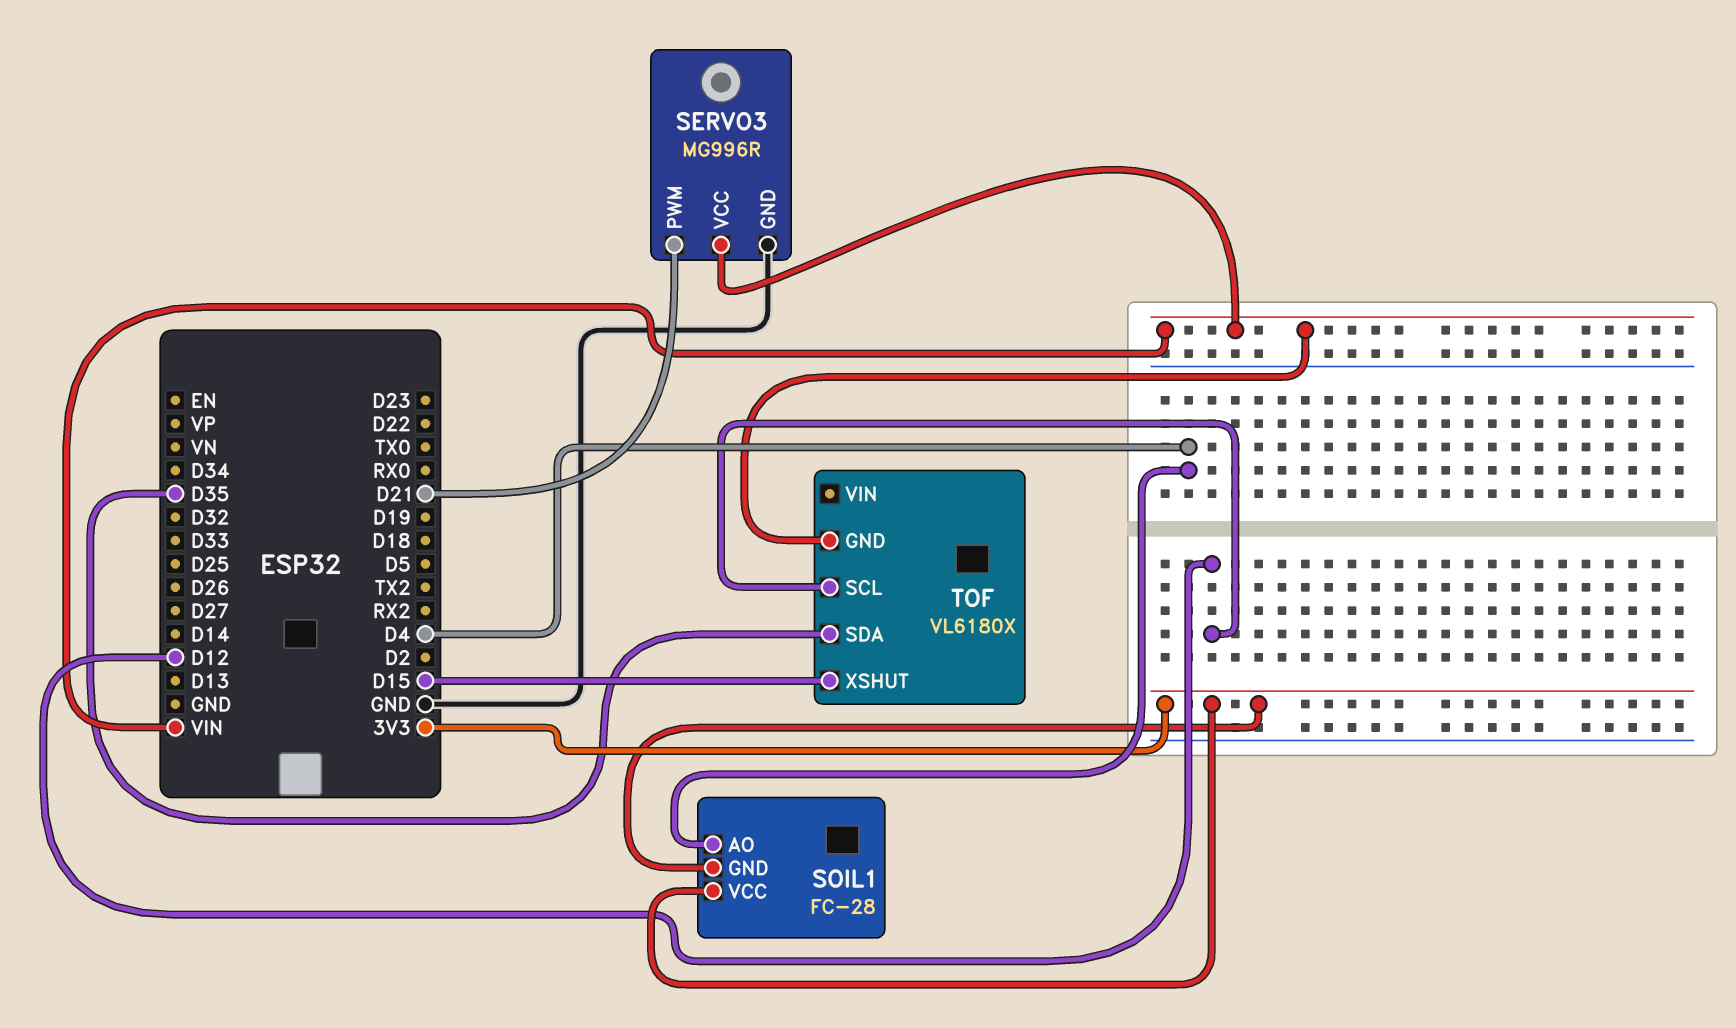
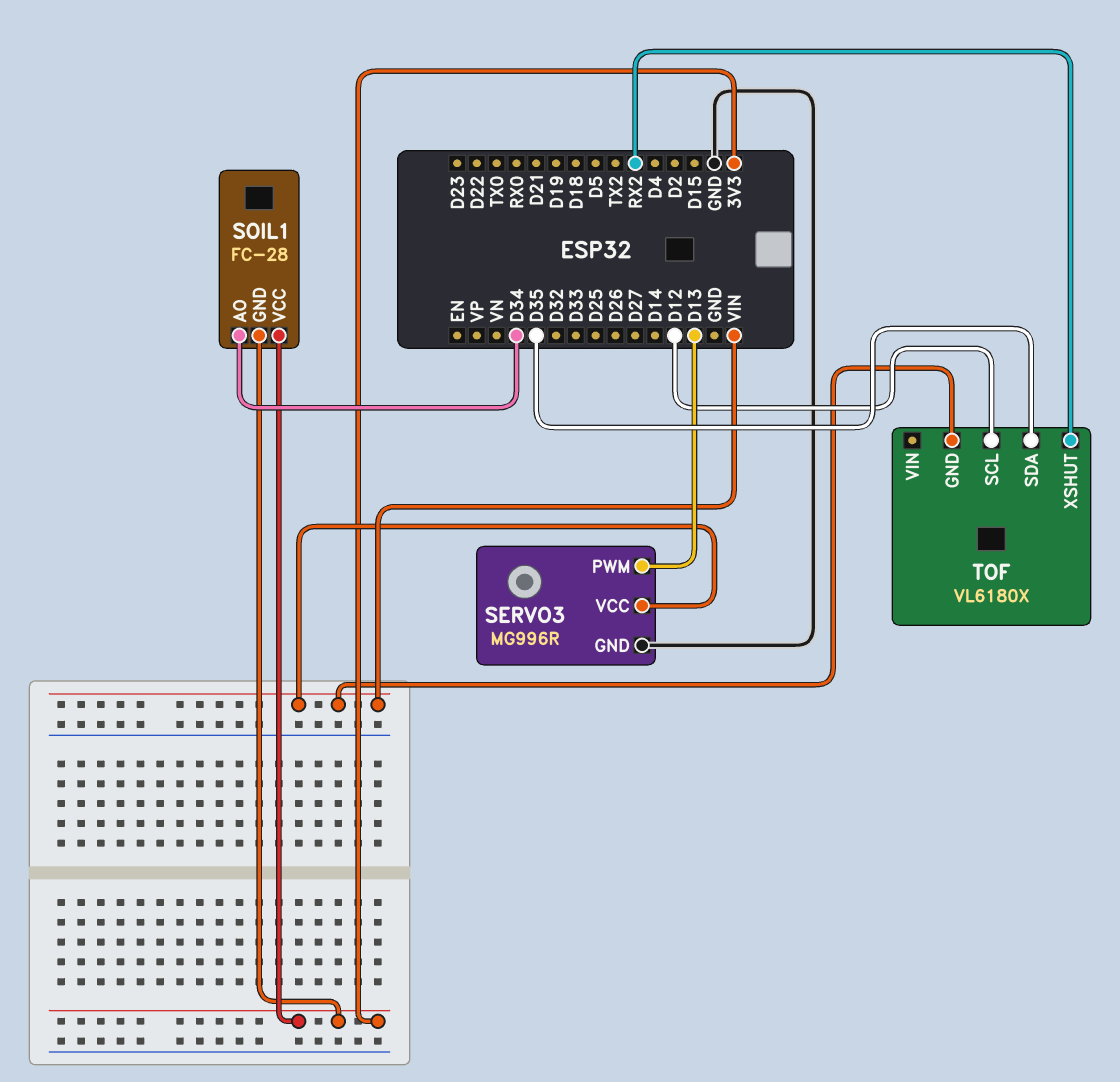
SERVO3 pin PWM: D21 -> D13
SOIL1 pin AO: D4 -> D34
TOF pin XSHUT: D15 -> RX2

